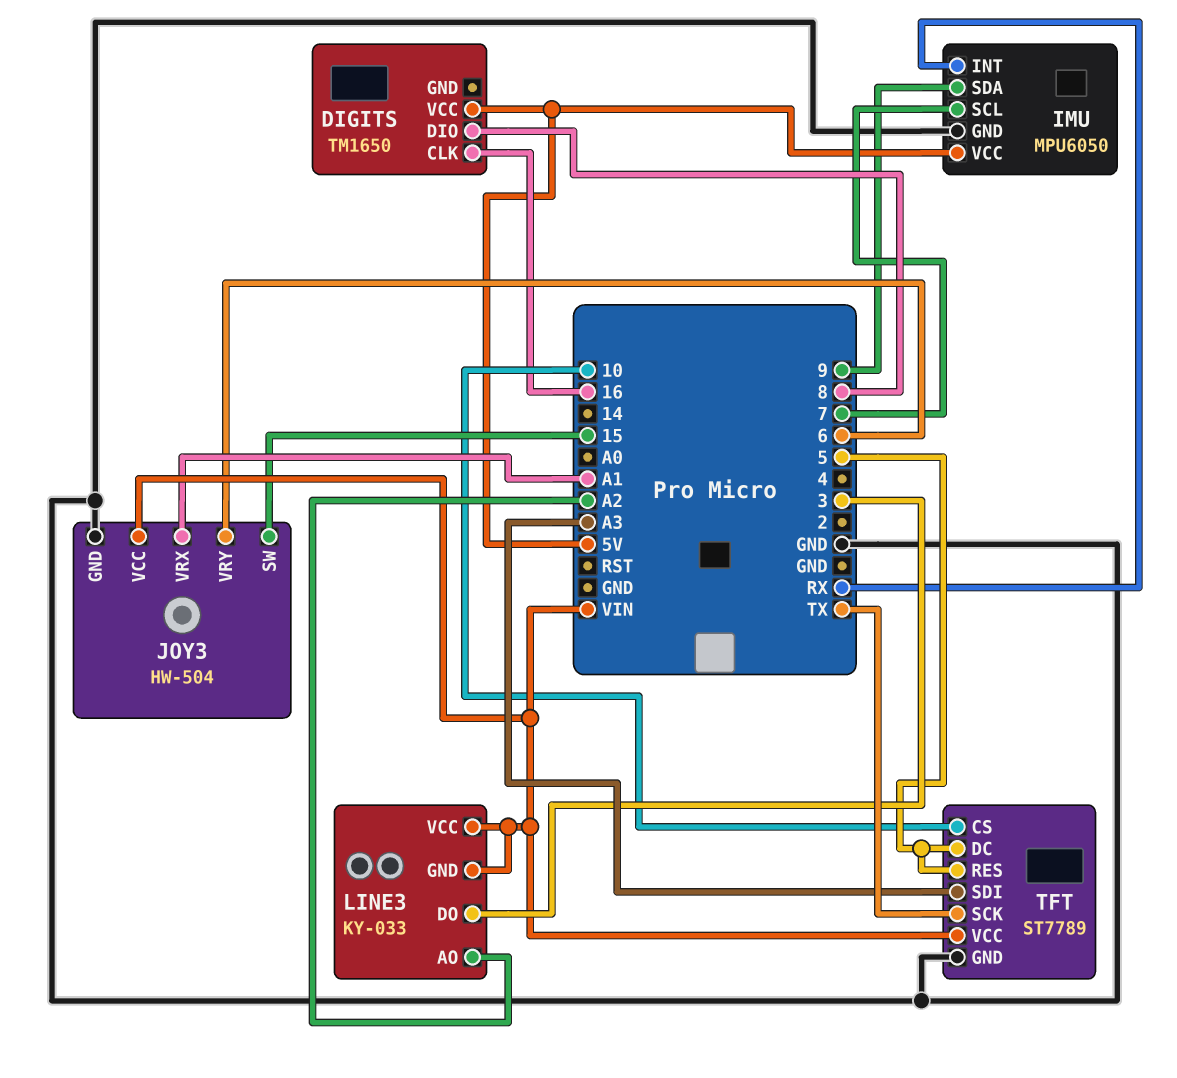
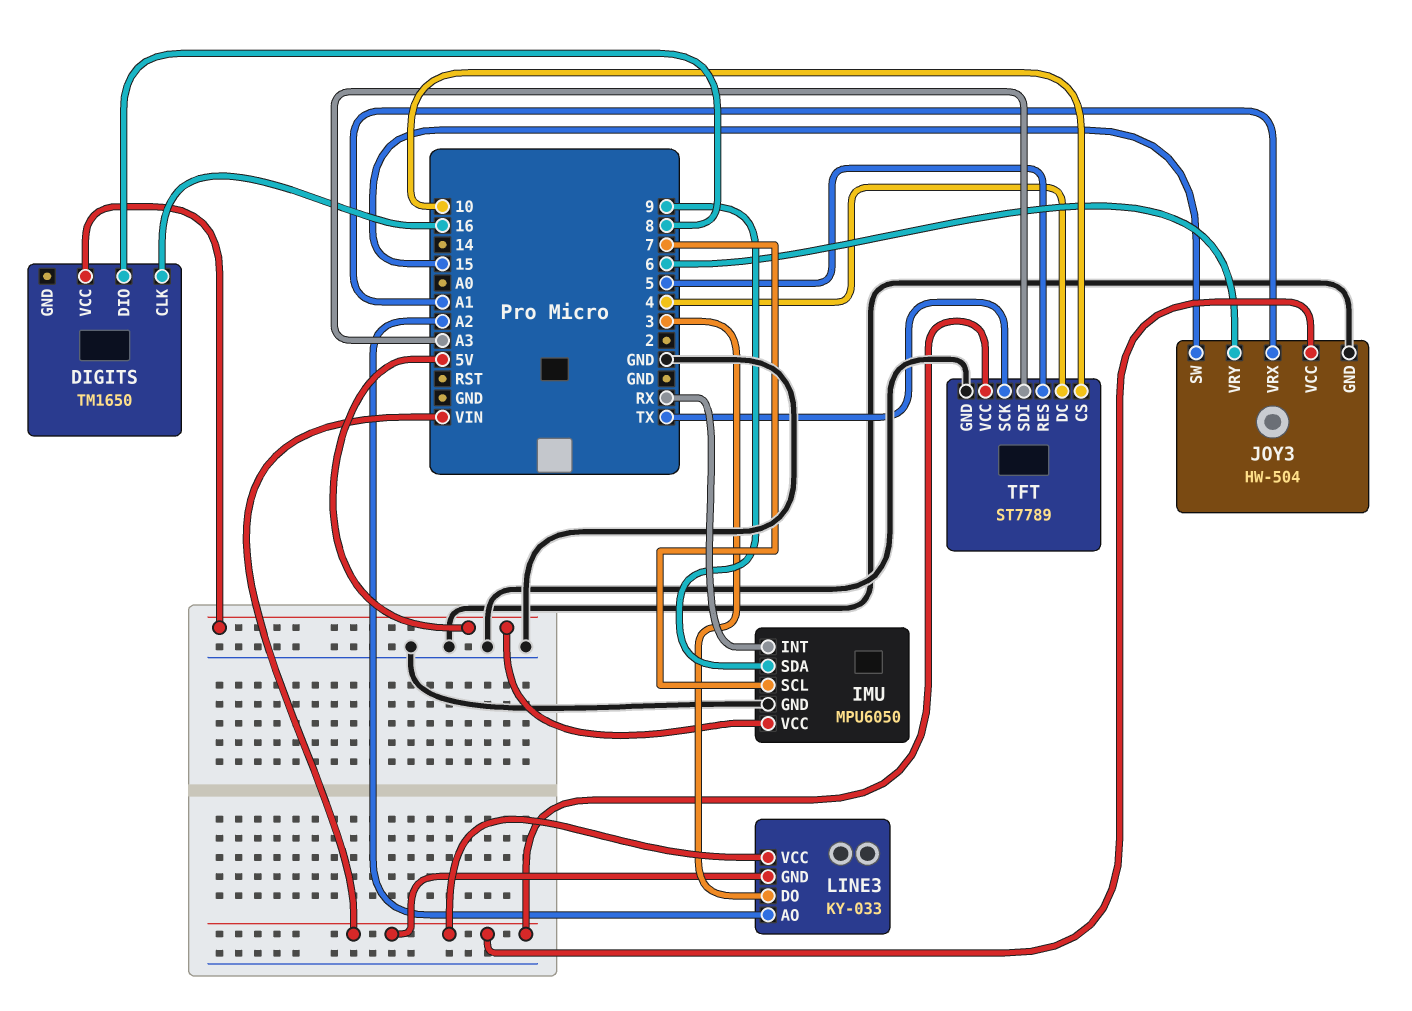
TFT pin DC: 5 -> 4

